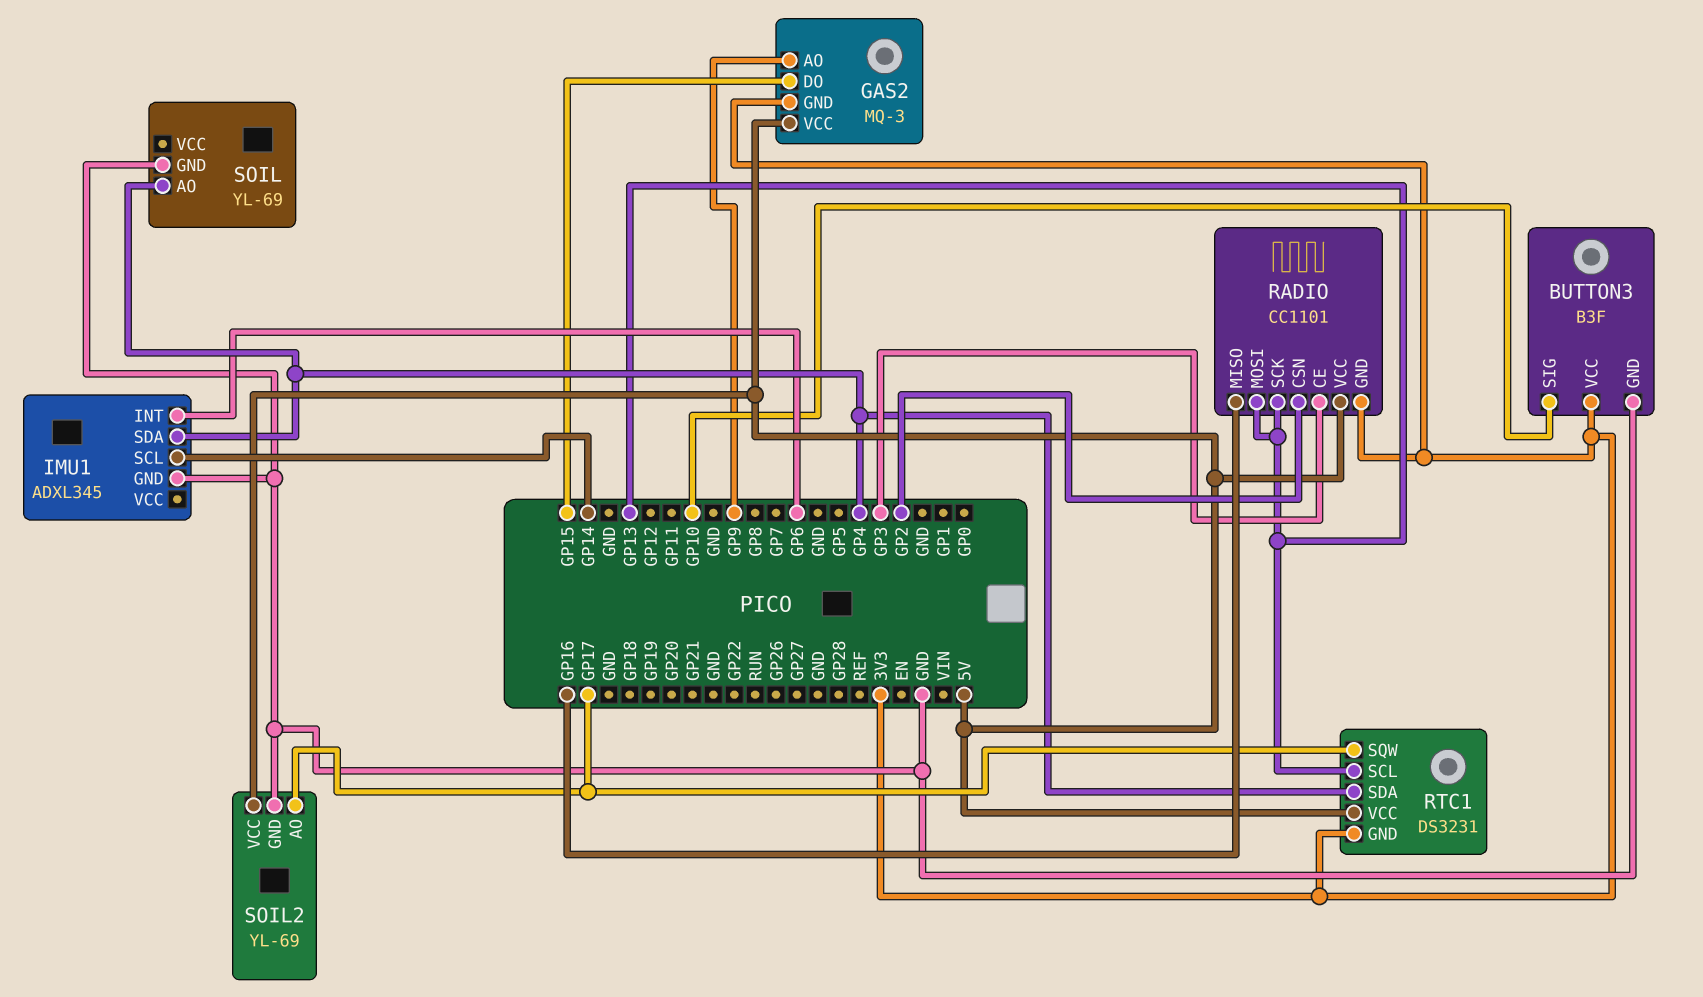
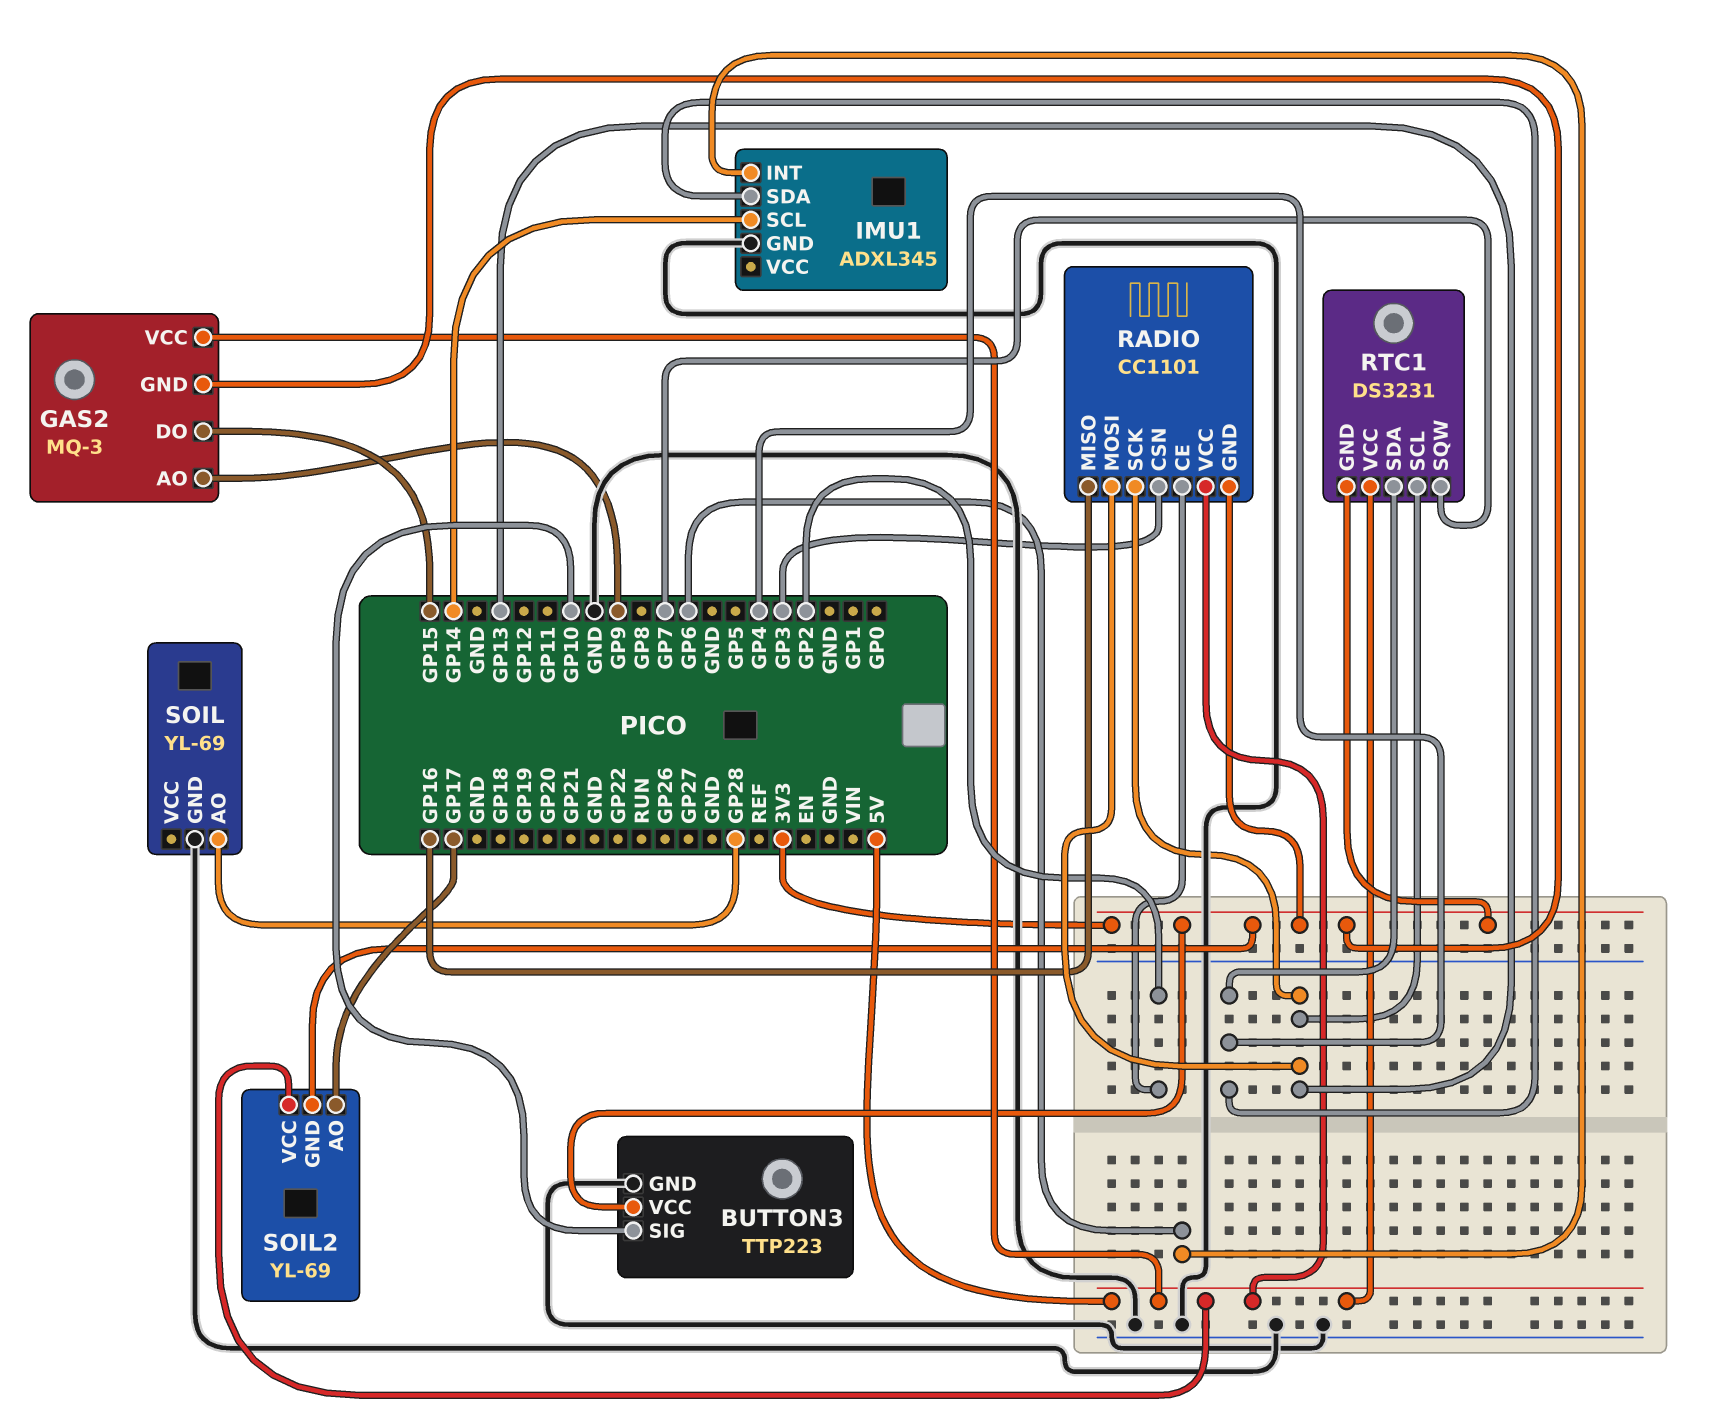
BUTTON3: B3F -> TTP223
RADIO pin CE: GP3 -> GP2
RADIO pin CSN: GP2 -> GP3
RTC1 pin SQW: GP17 -> GP7
SOIL pin AO: GP4 -> GP28
SOIL2 pin GND: GND -> 3V3

